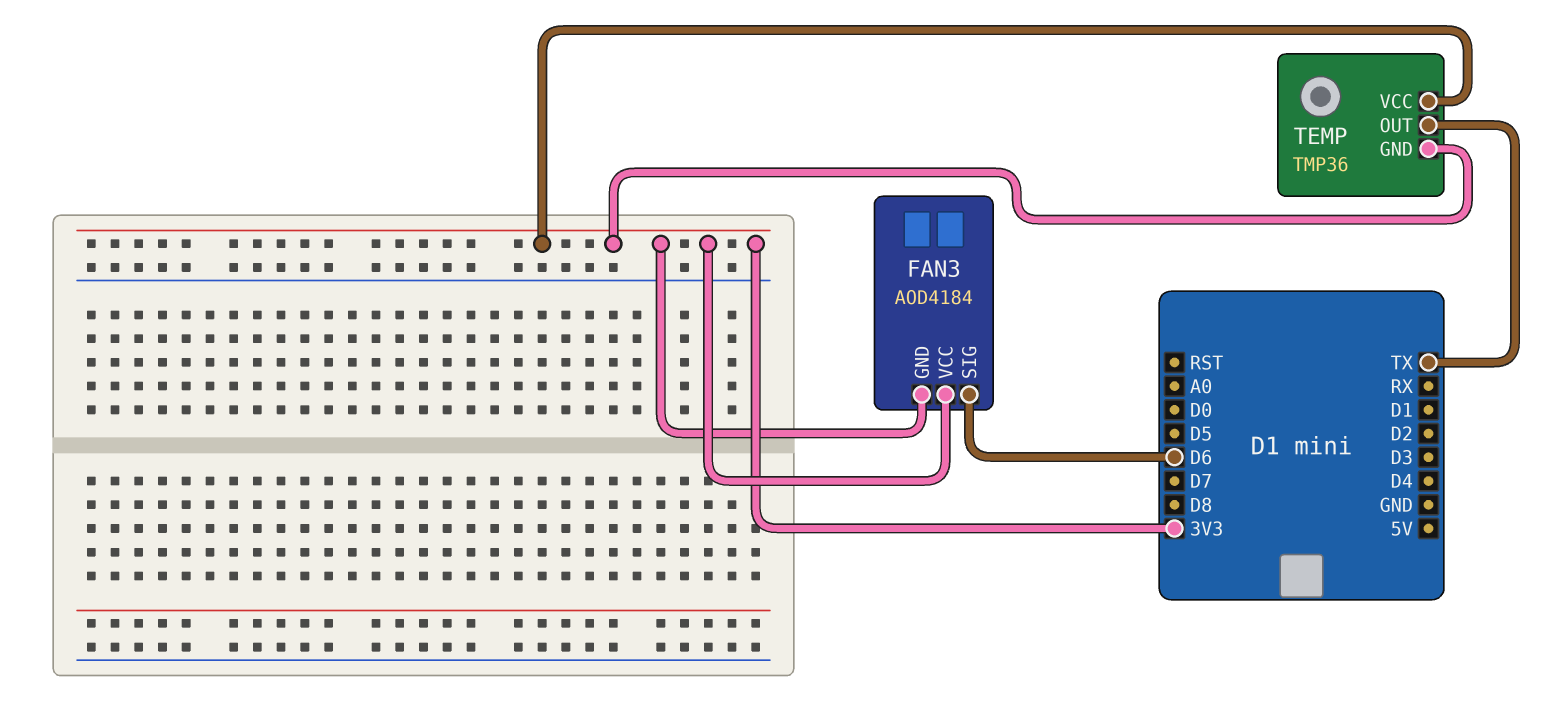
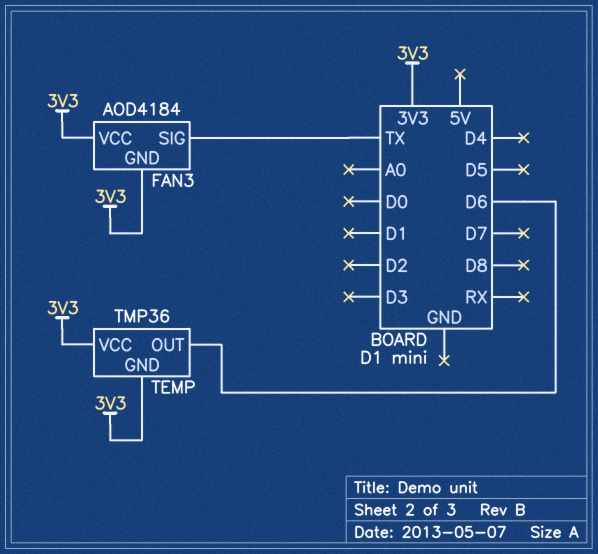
FAN3 pin SIG: D6 -> TX
TEMP pin OUT: TX -> D6

